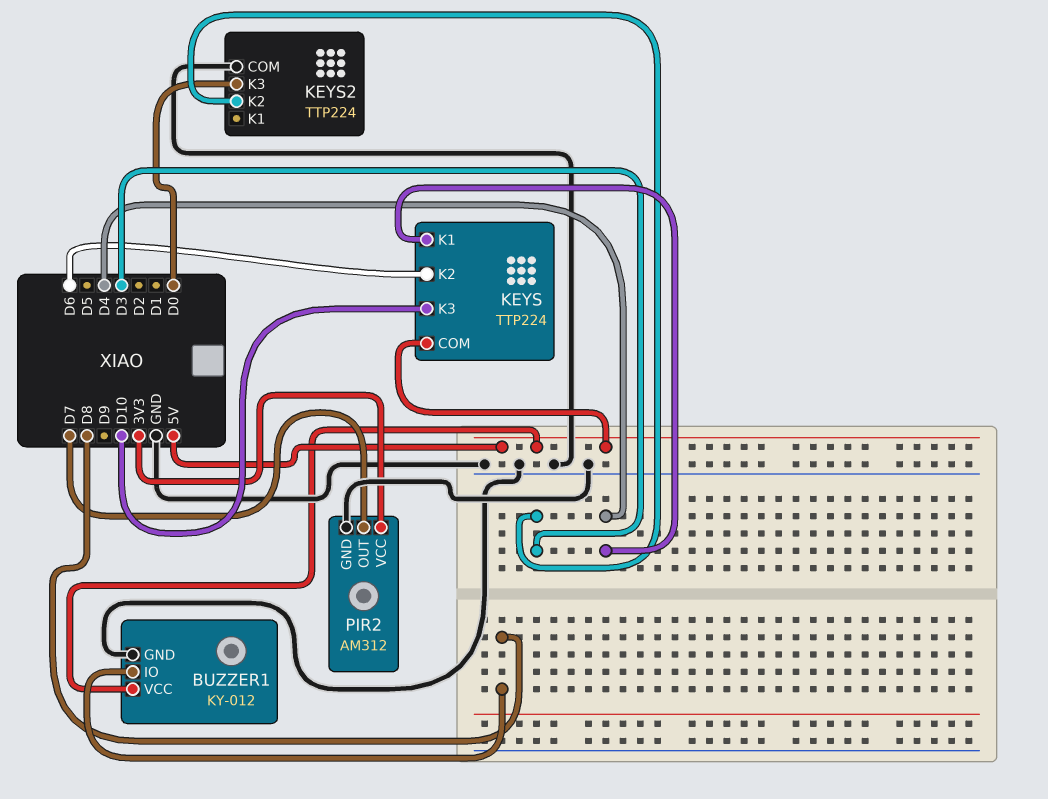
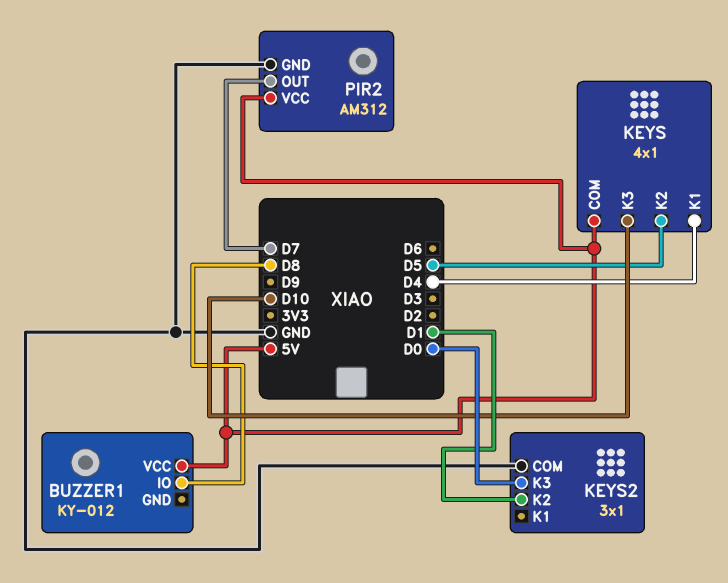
BUZZER1 pin GND: GND -> none
KEYS: TTP224 -> 4x1
KEYS pin K2: D6 -> D5
KEYS2: TTP224 -> 3x1
KEYS2 pin K2: D3 -> D1
PIR2 pin VCC: 3V3 -> 5V

